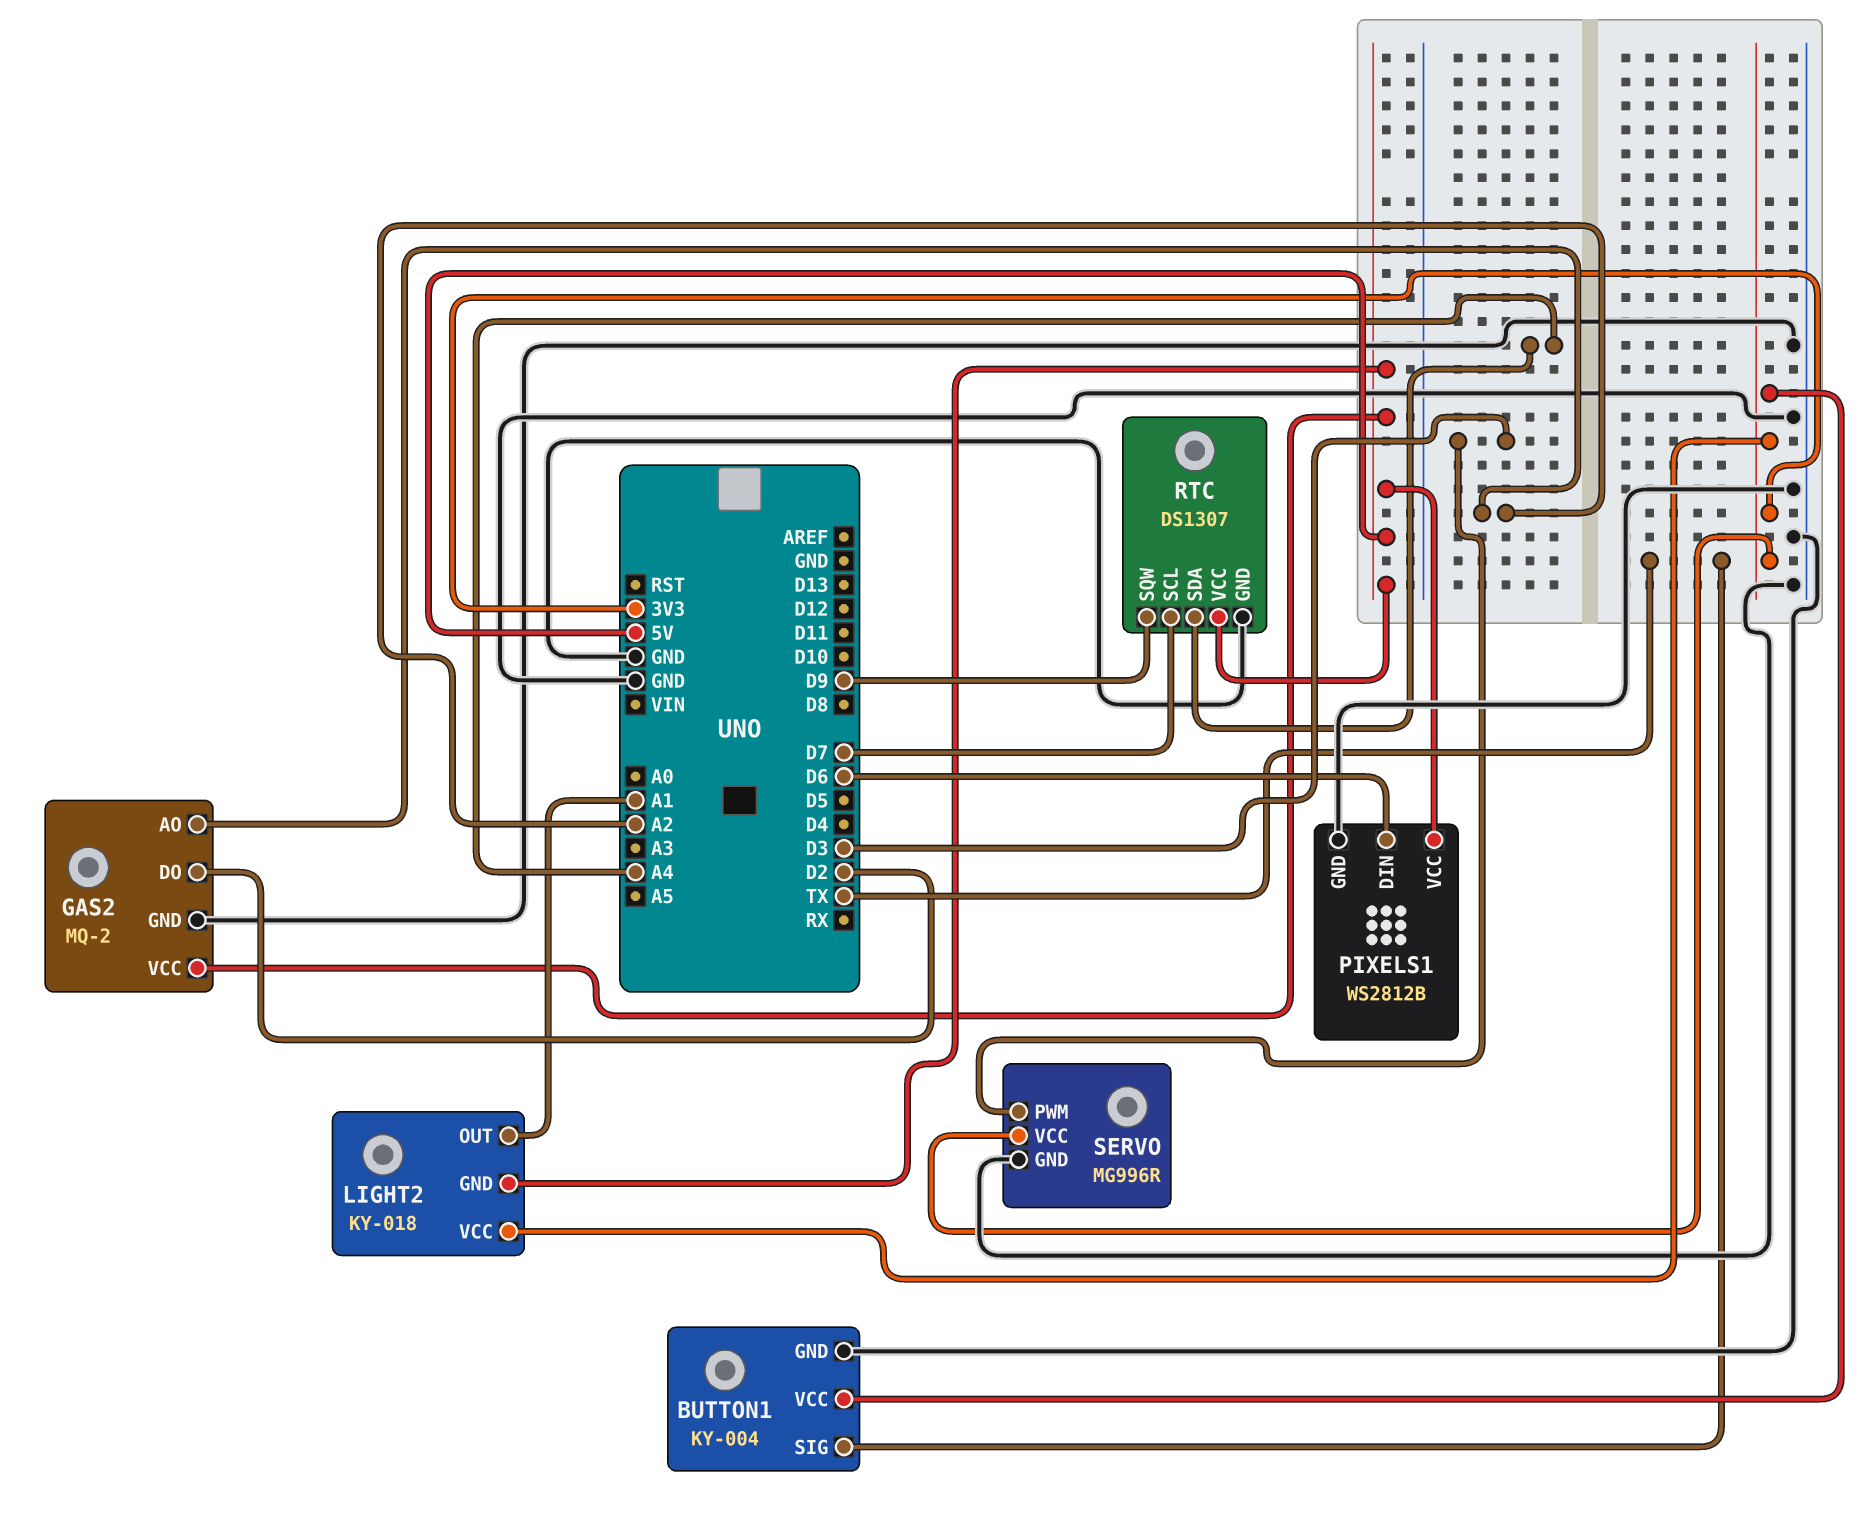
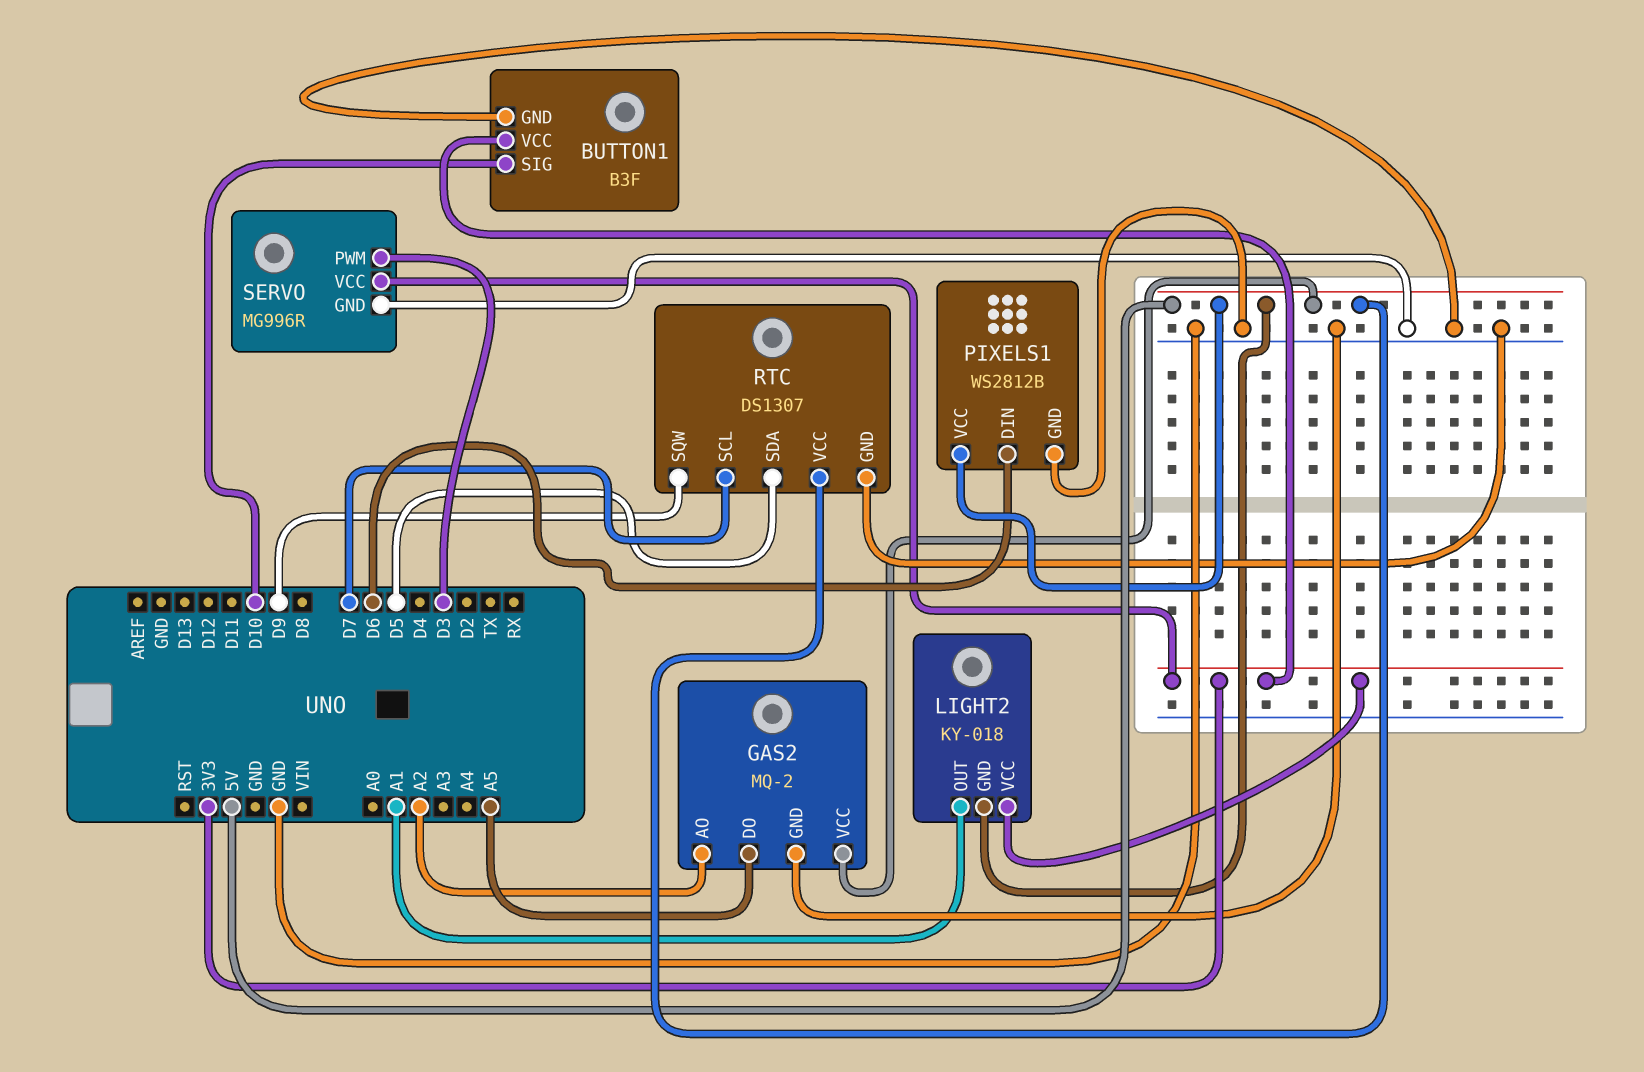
BUTTON1: KY-004 -> B3F
BUTTON1 pin SIG: TX -> D10
GAS2 pin DO: D2 -> A5
RTC pin SDA: A4 -> D5

